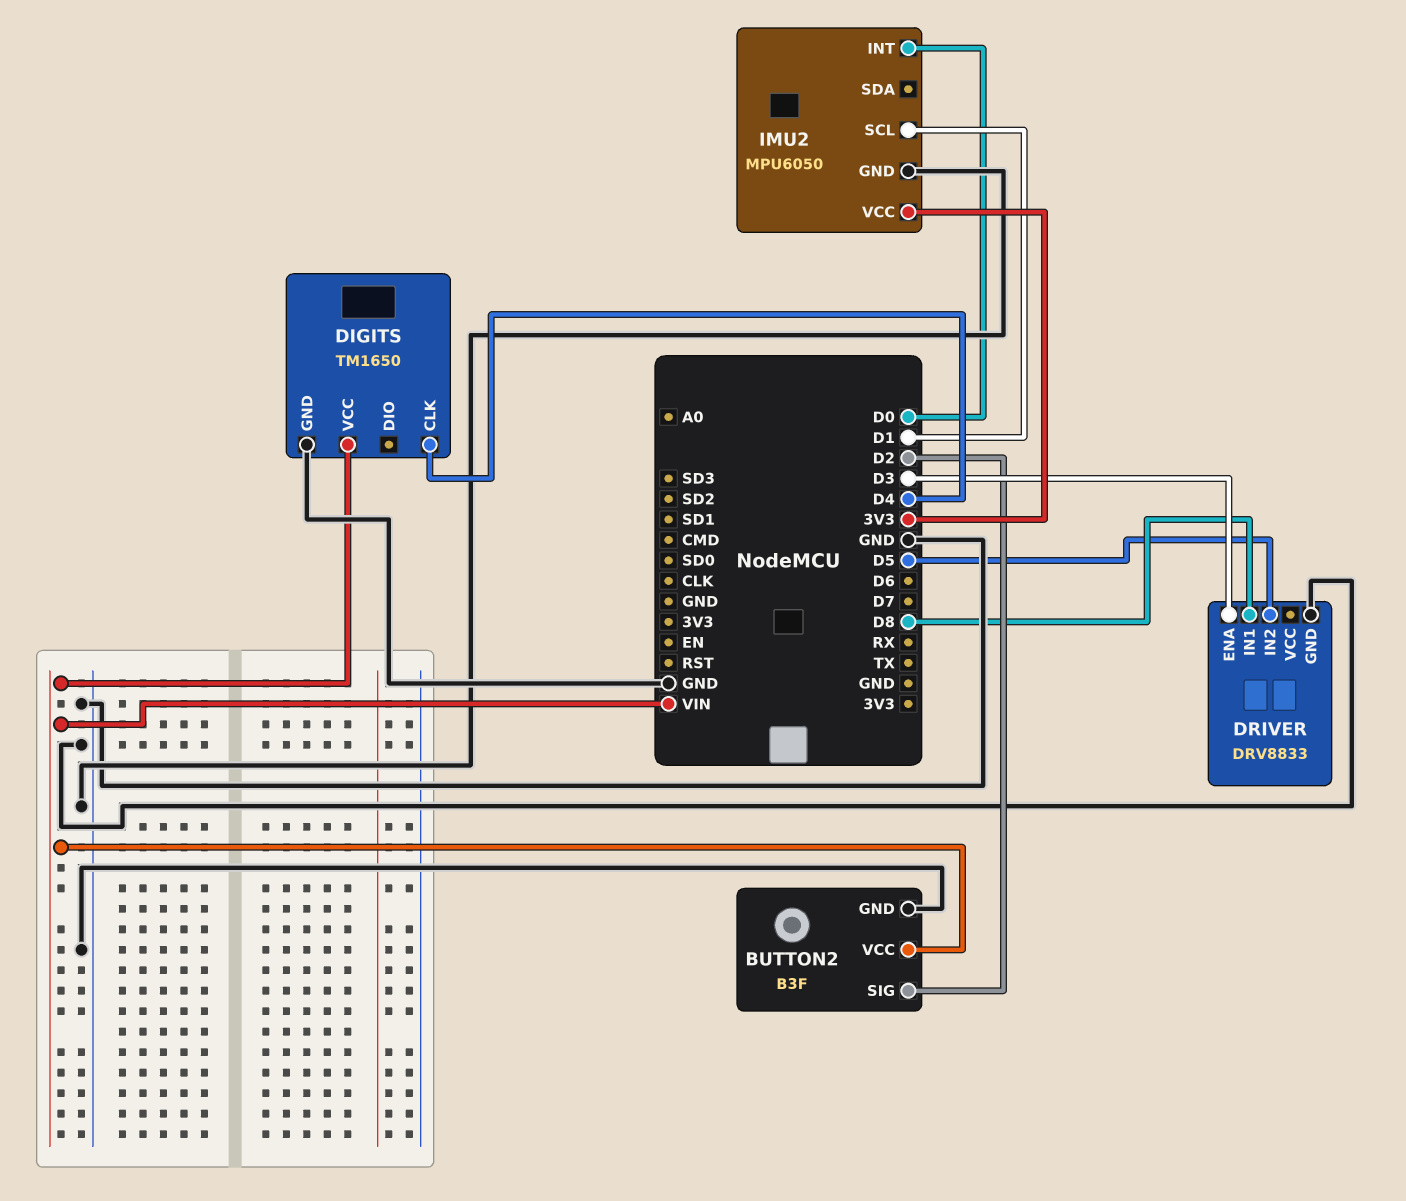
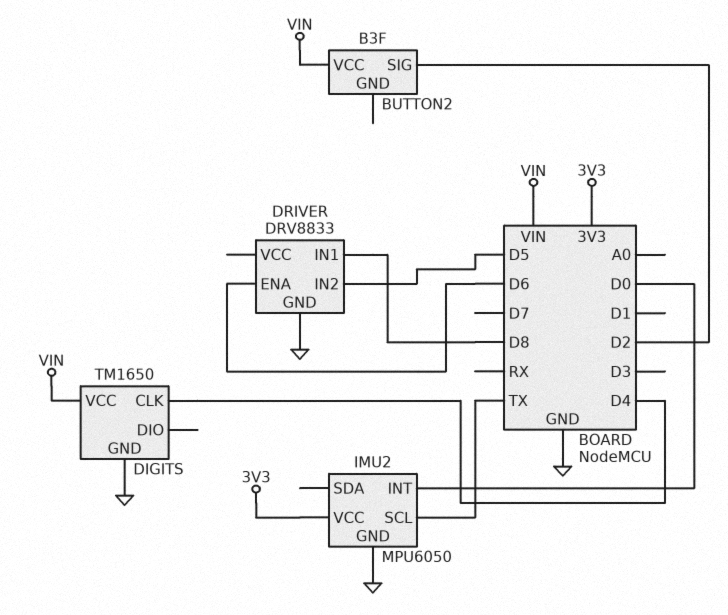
BUTTON2 pin GND: GND -> none
DRIVER pin ENA: D3 -> D6
IMU2 pin SCL: D1 -> TX

